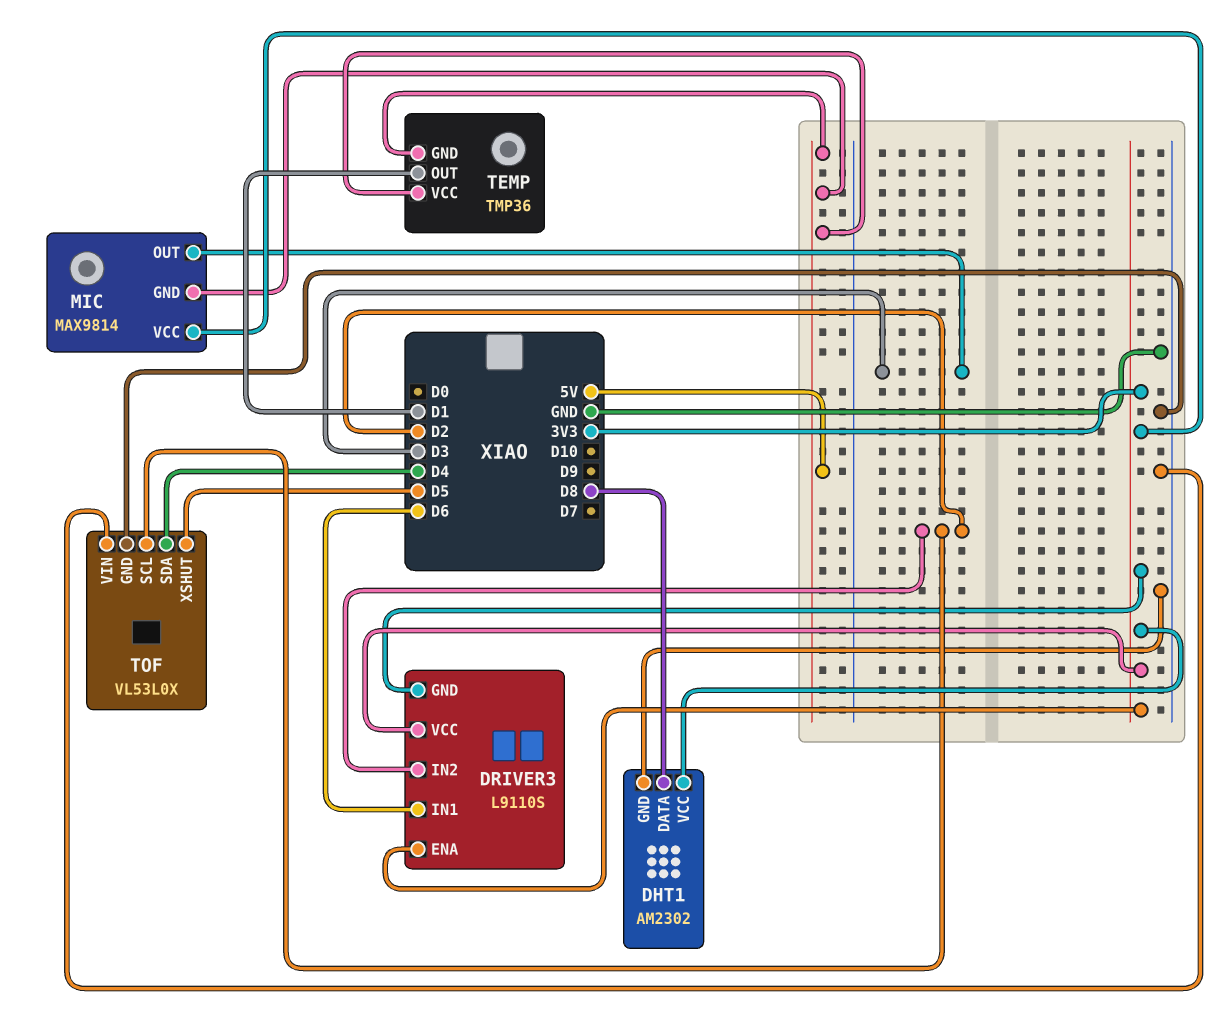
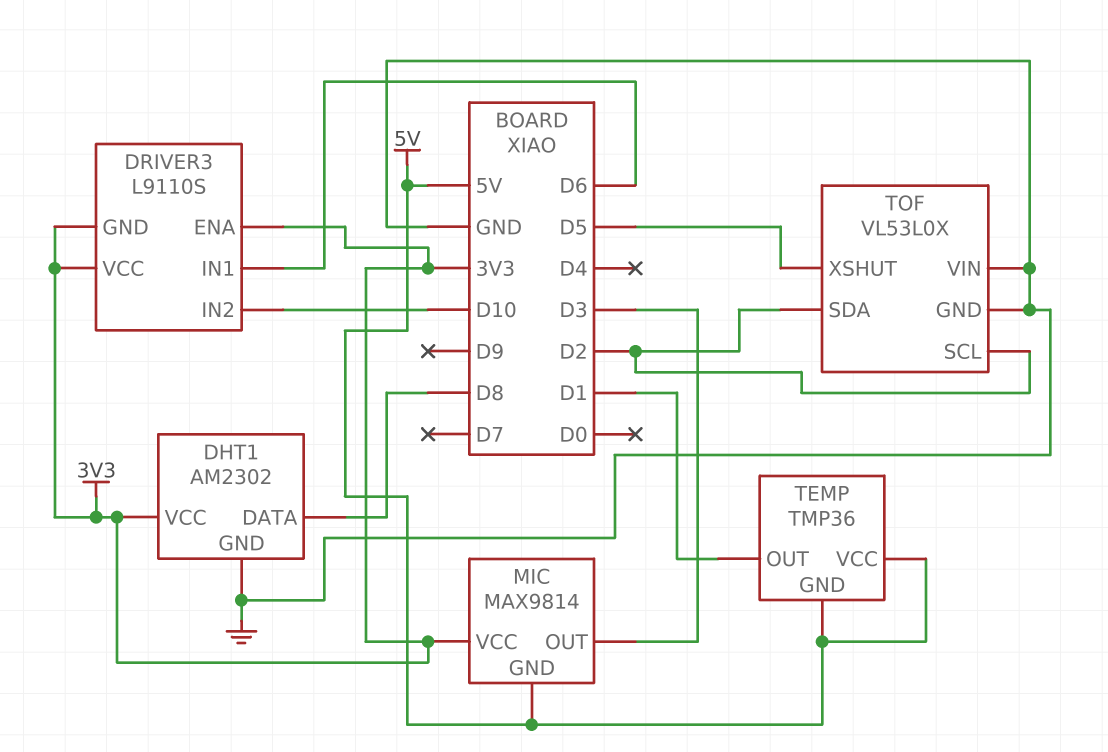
DRIVER3 pin IN2: D2 -> D10
TOF pin SDA: D4 -> D2

